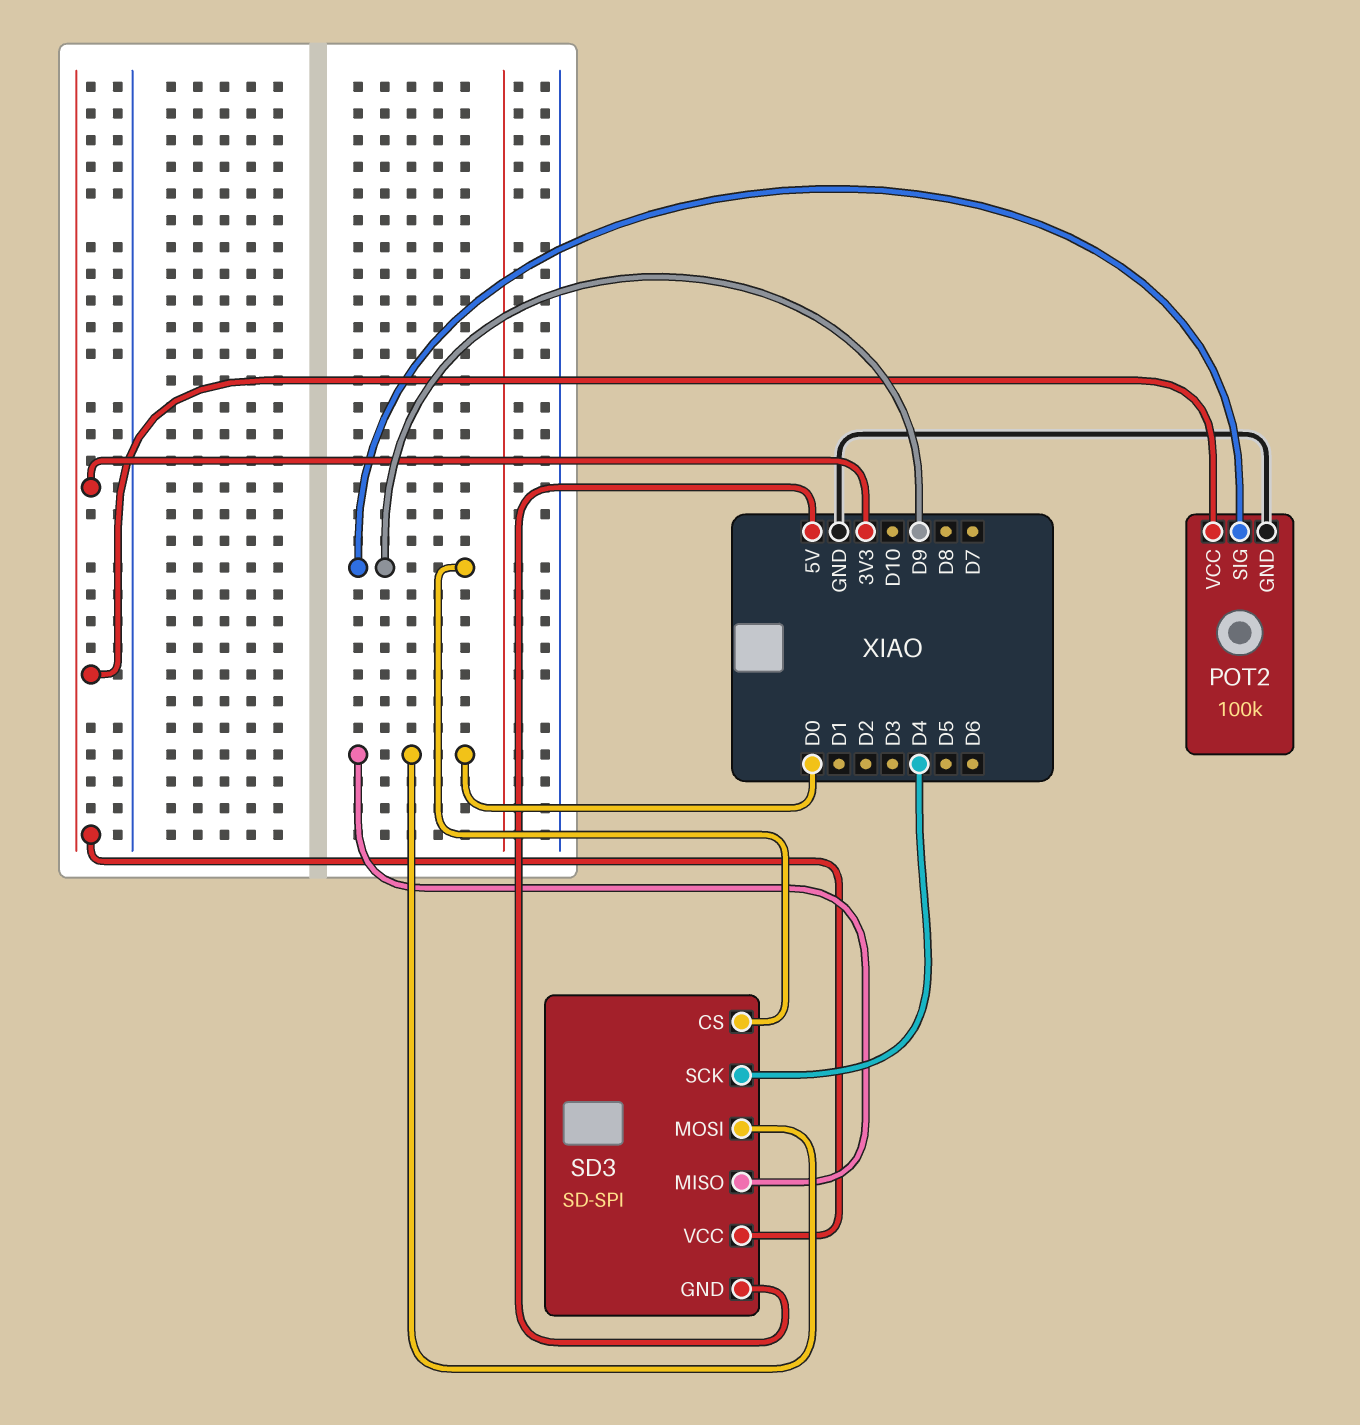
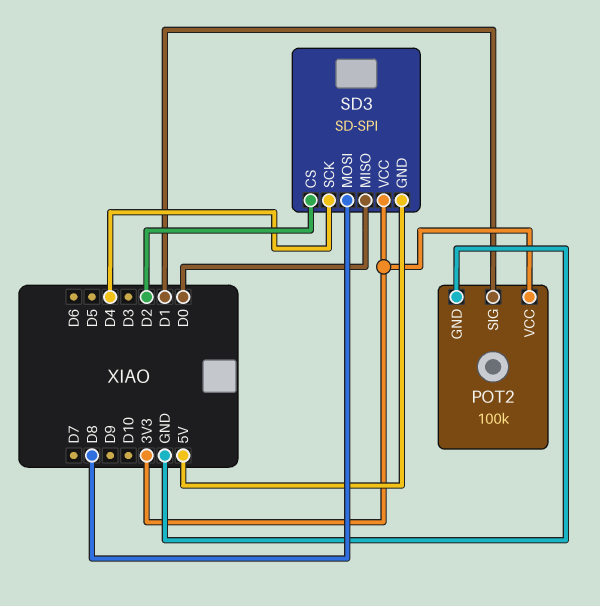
POT2 pin SIG: D9 -> D1
SD3 pin CS: D9 -> D2
SD3 pin MOSI: D0 -> D8

